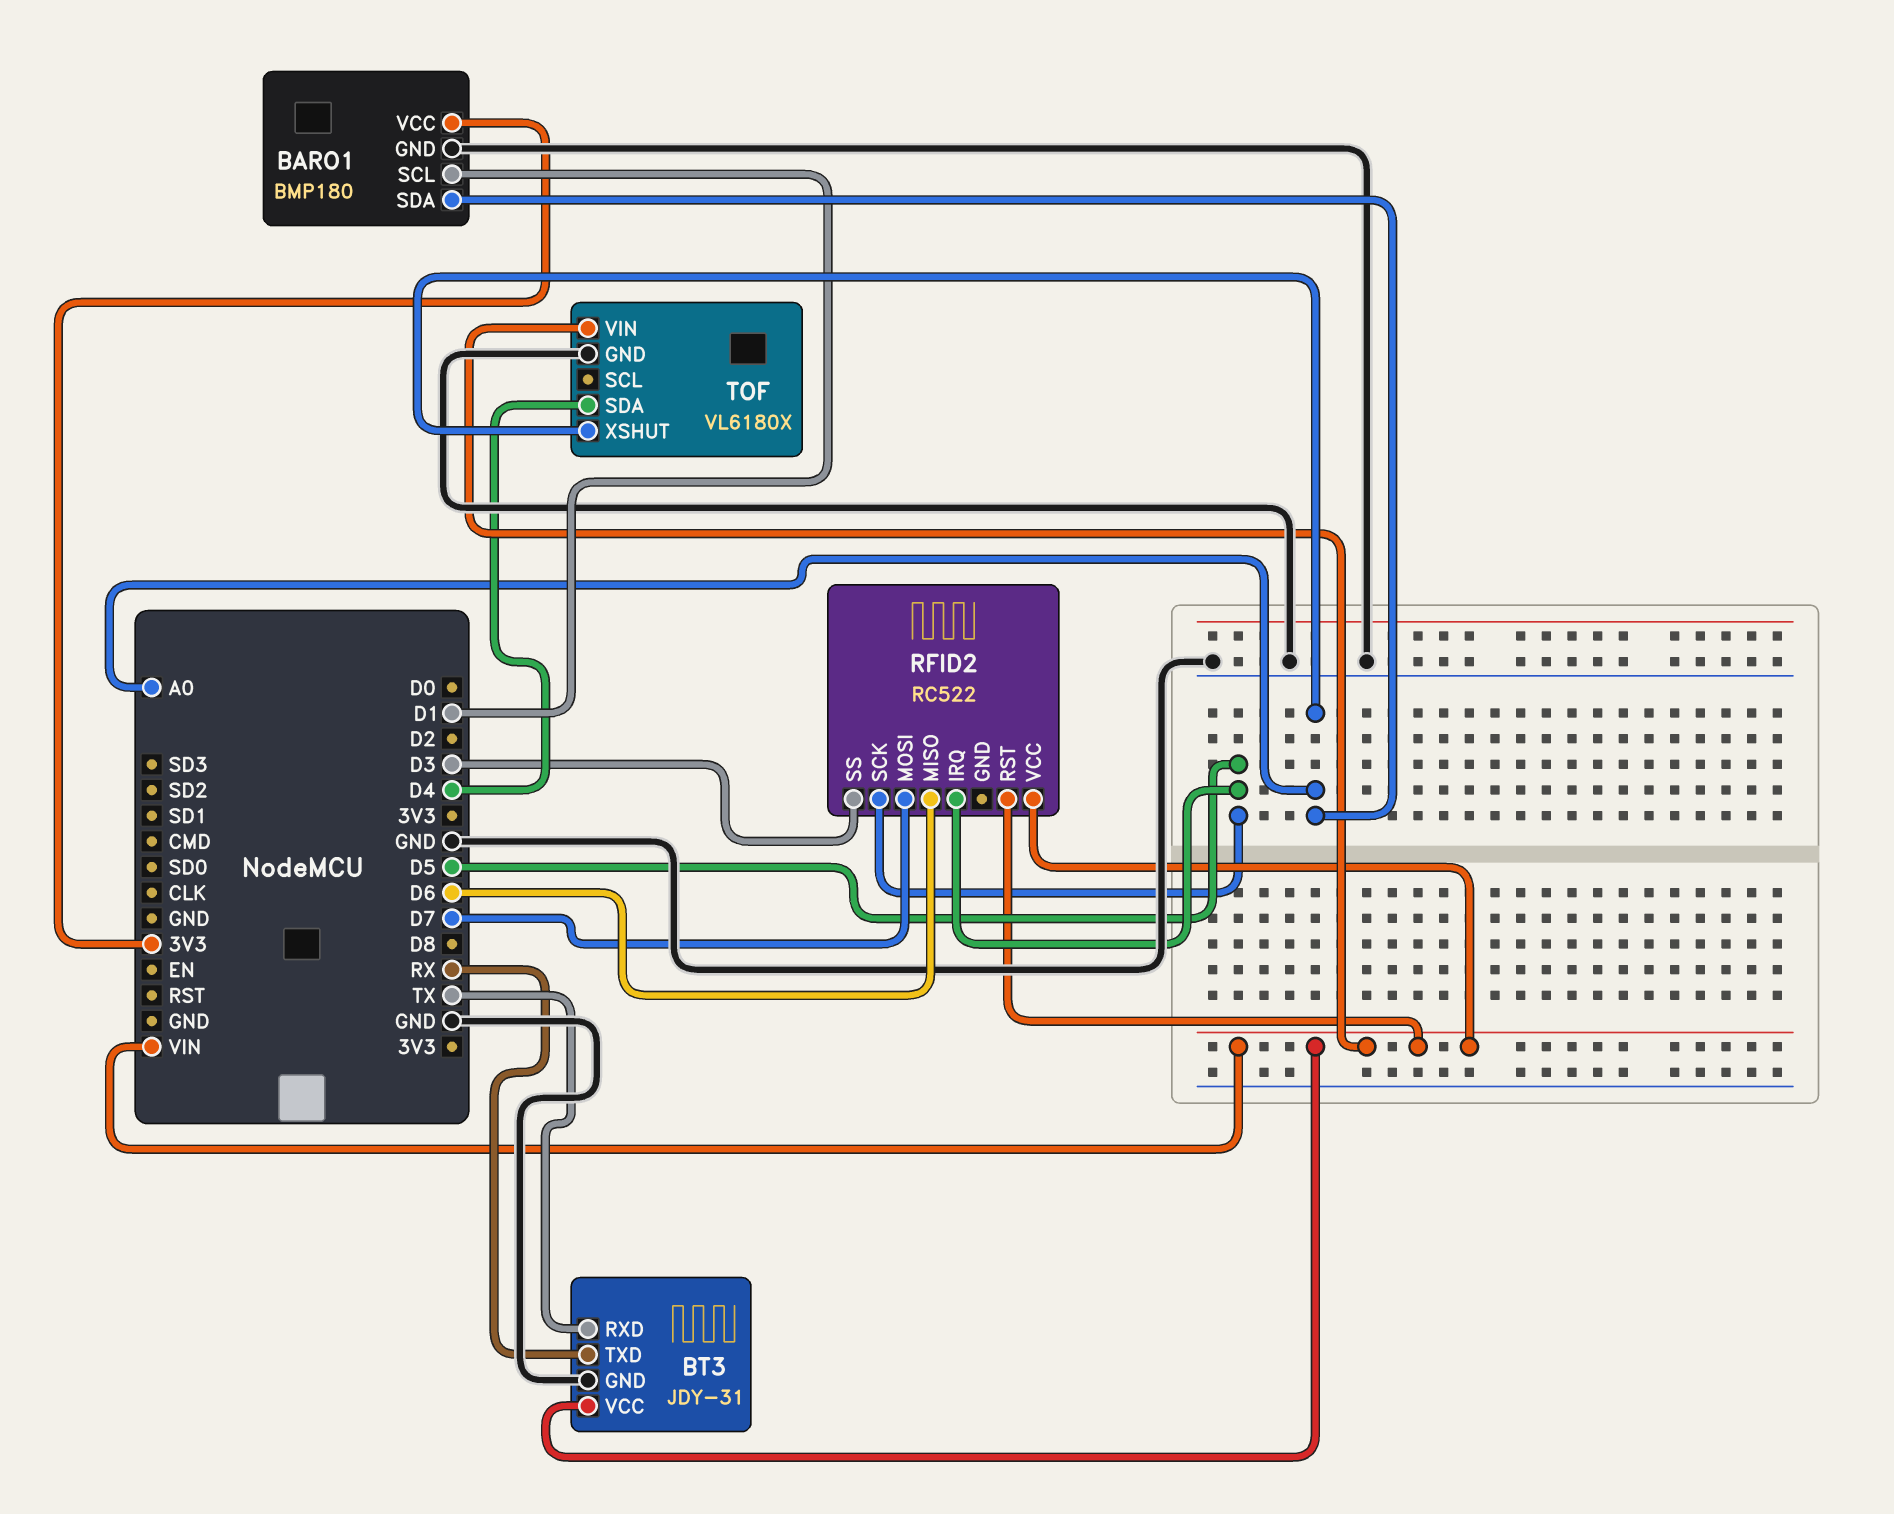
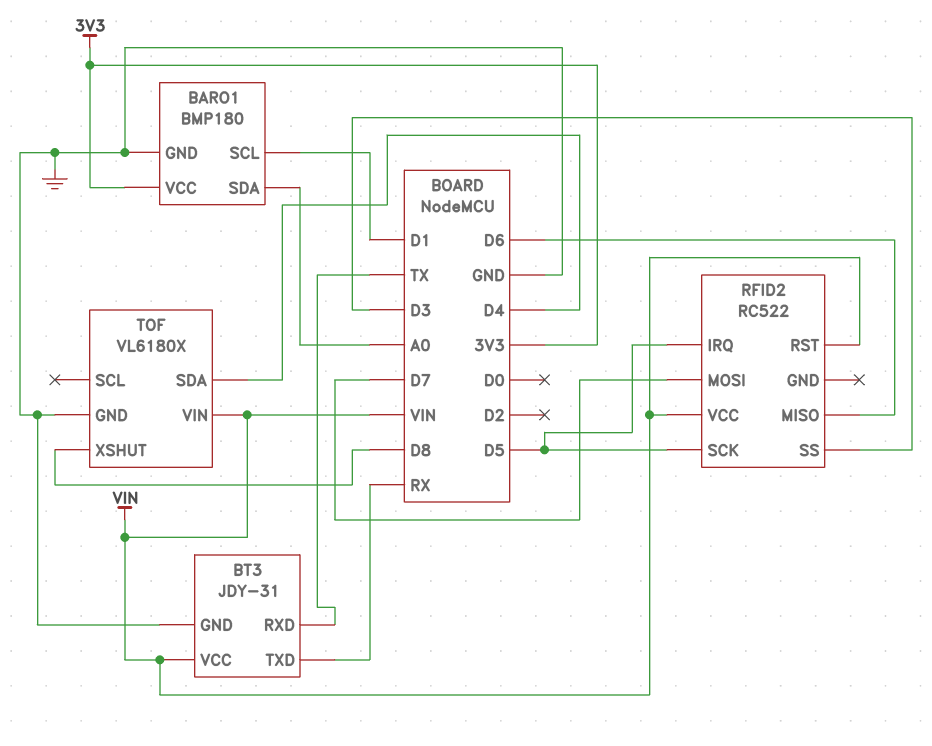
TOF pin XSHUT: A0 -> D8

